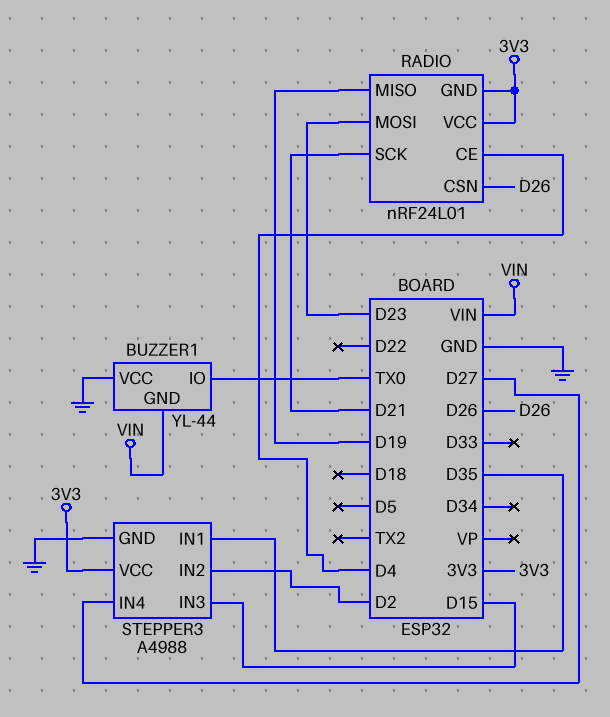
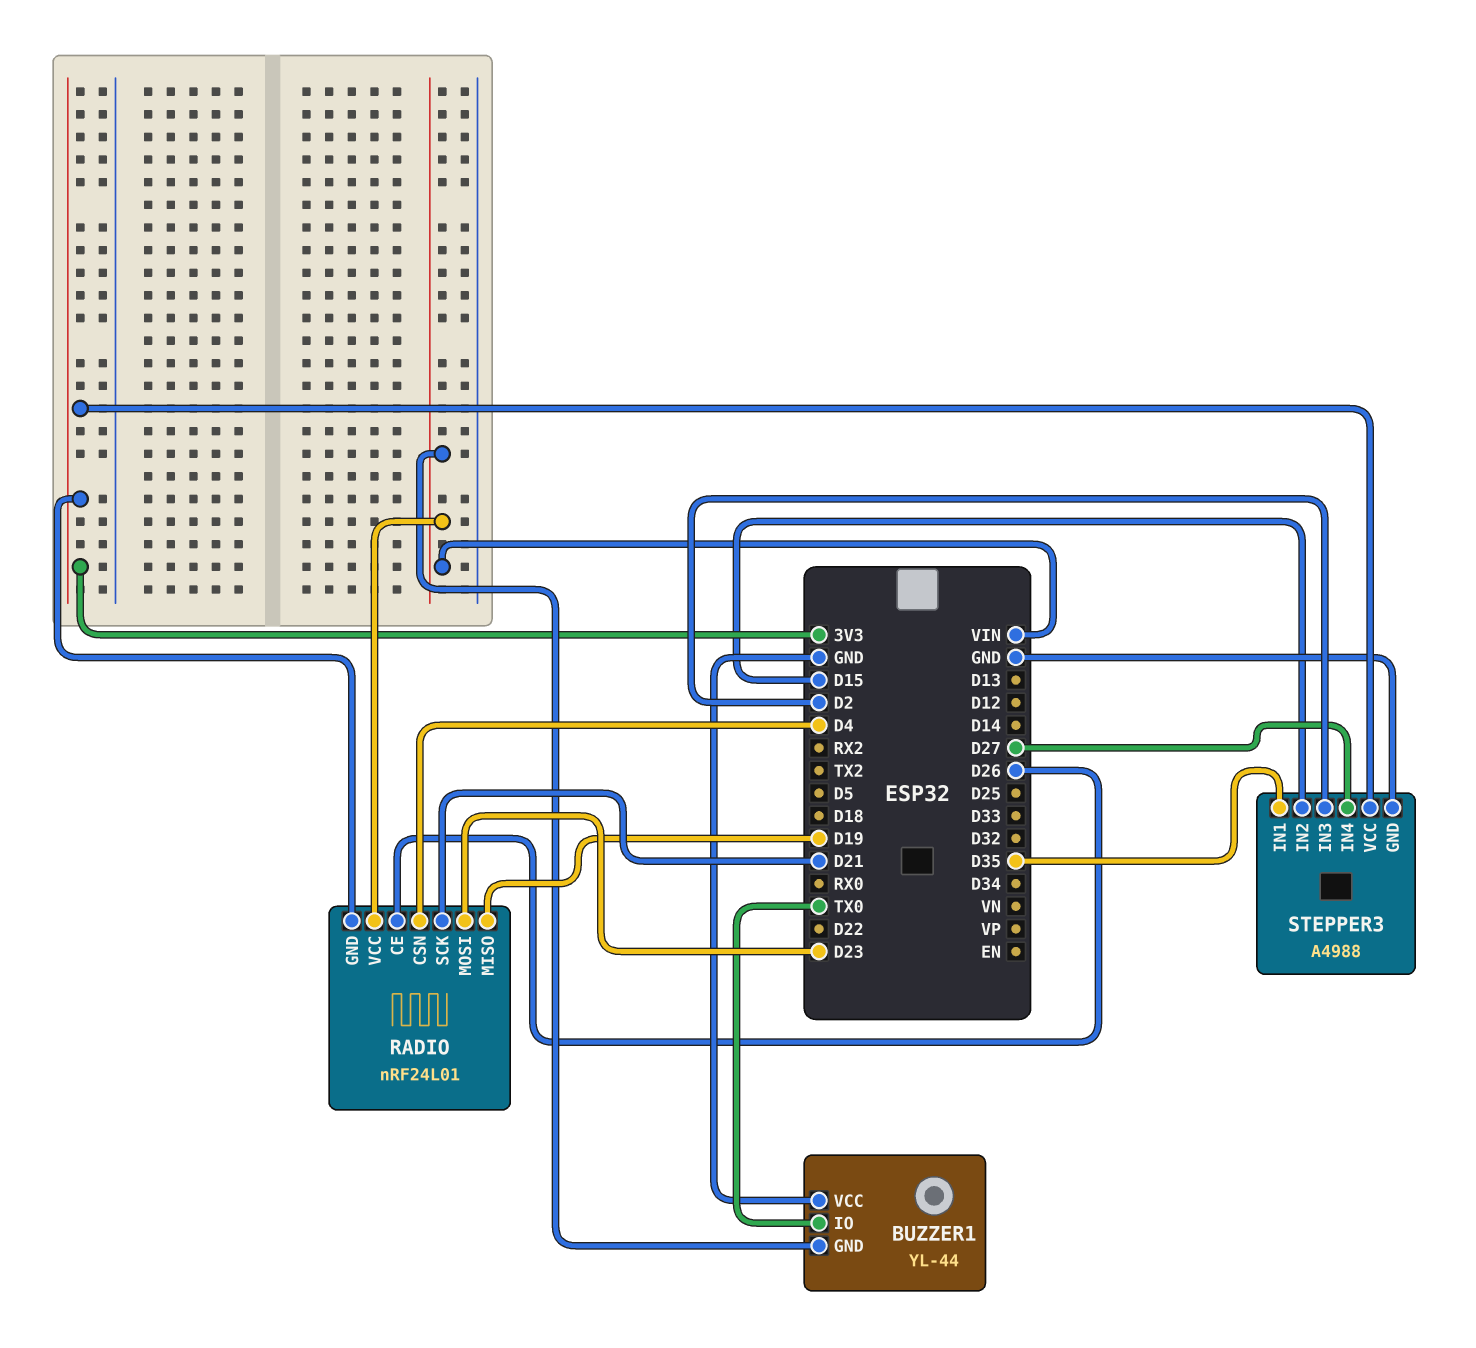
RADIO pin CE: D4 -> D26
RADIO pin CSN: D26 -> D4
RADIO pin VCC: 3V3 -> VIN
STEPPER3 pin IN2: D2 -> D15
STEPPER3 pin IN3: D15 -> D2

